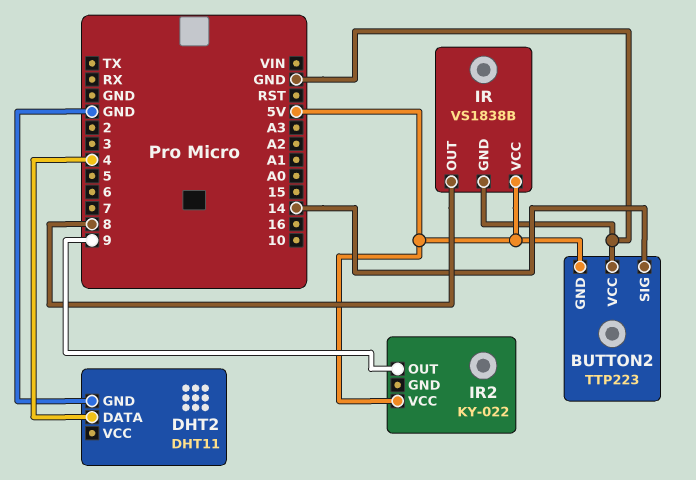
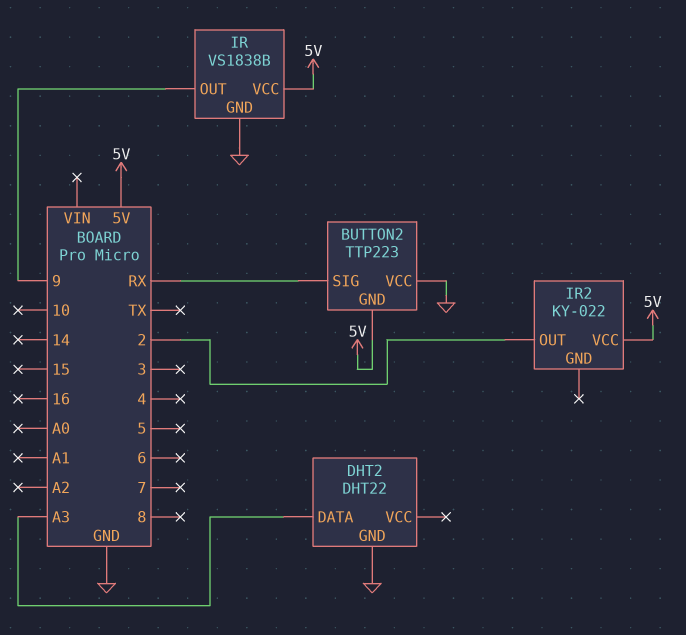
BUTTON2 pin SIG: 14 -> RX
DHT2: DHT11 -> DHT22
DHT2 pin DATA: 4 -> A3
IR pin OUT: 8 -> 9
IR2 pin OUT: 9 -> 2

